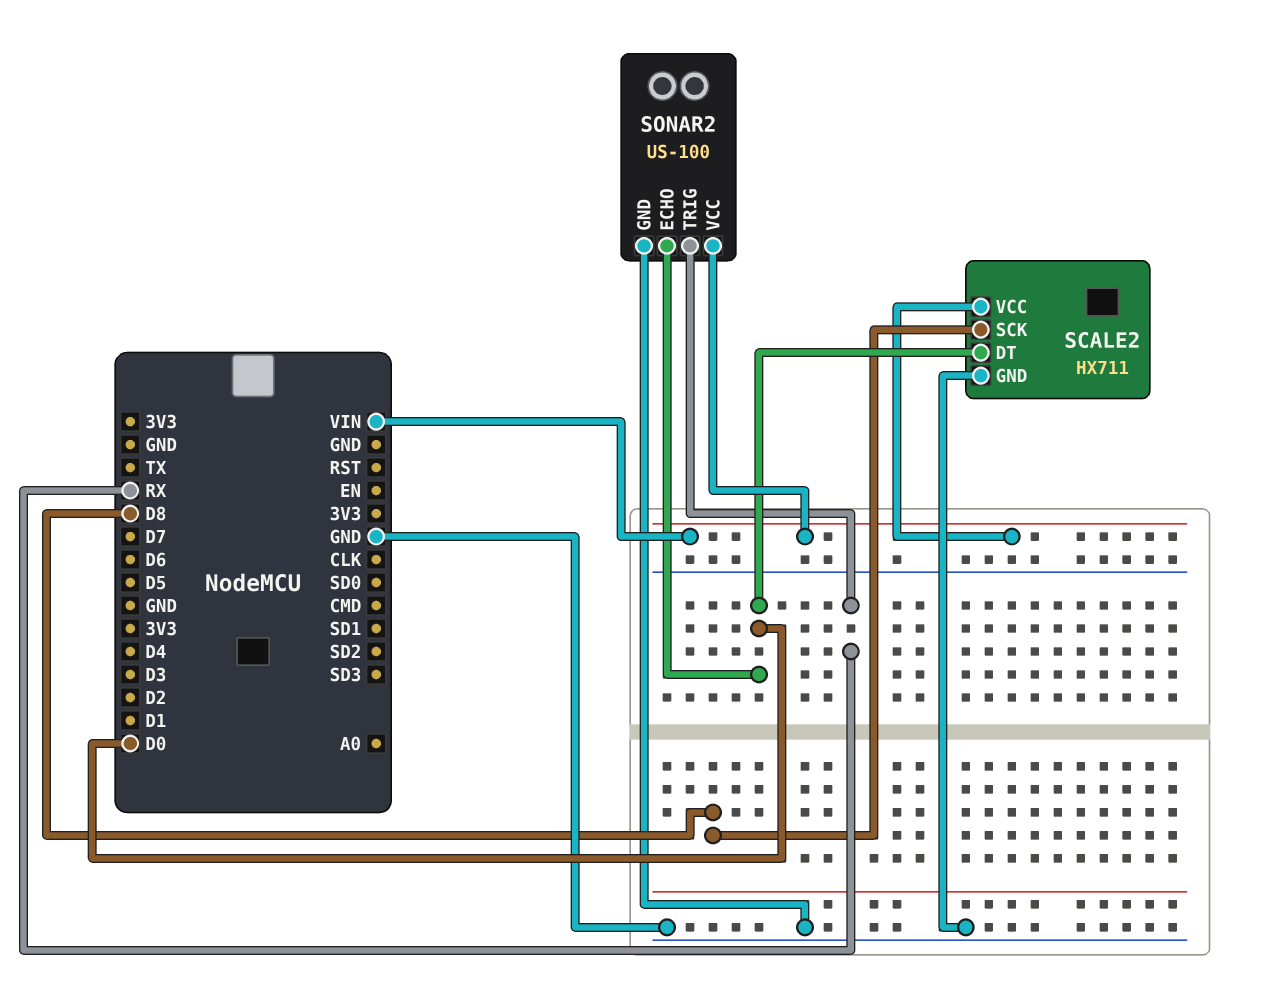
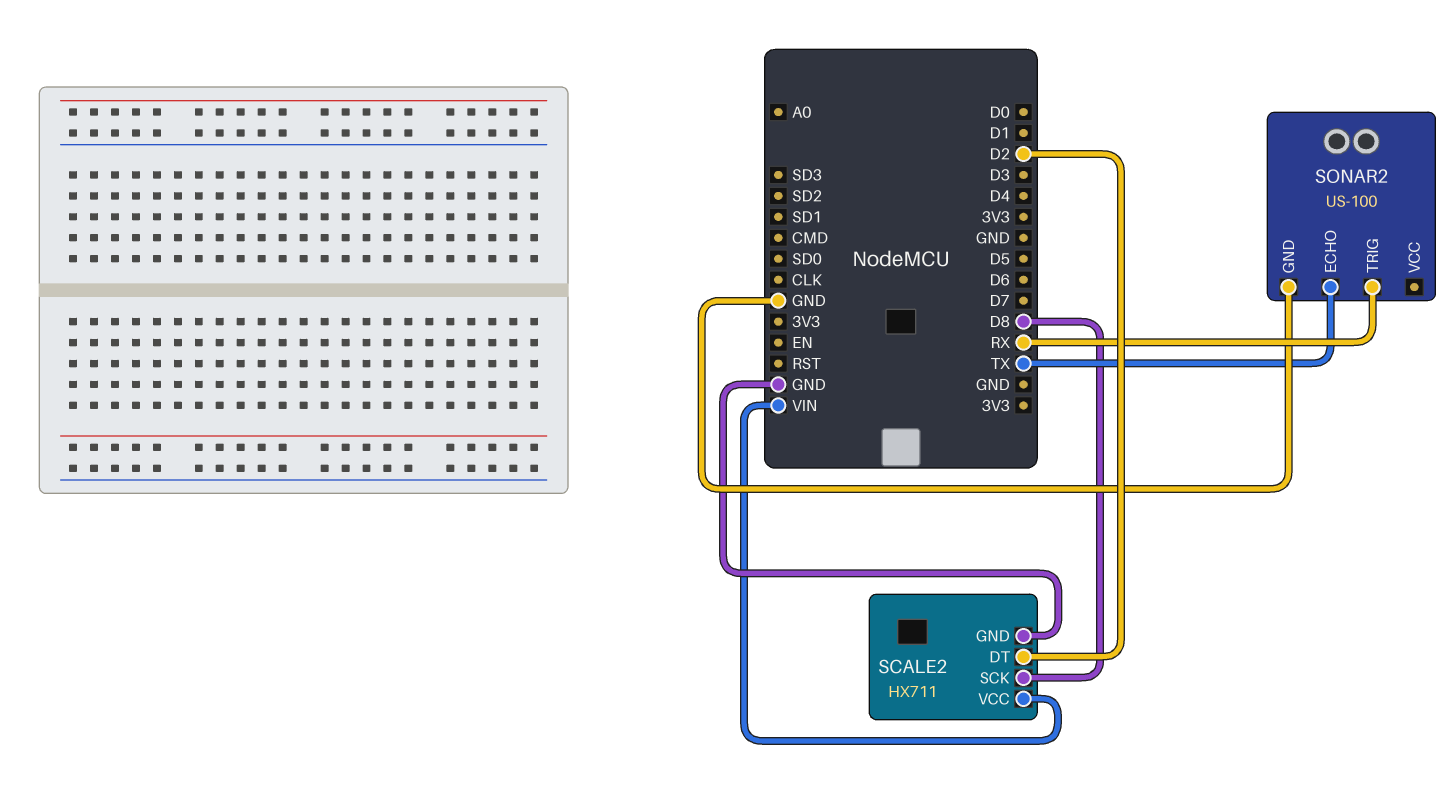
SCALE2 pin DT: D0 -> D2
SONAR2 pin ECHO: D0 -> TX
SONAR2 pin VCC: VIN -> none

